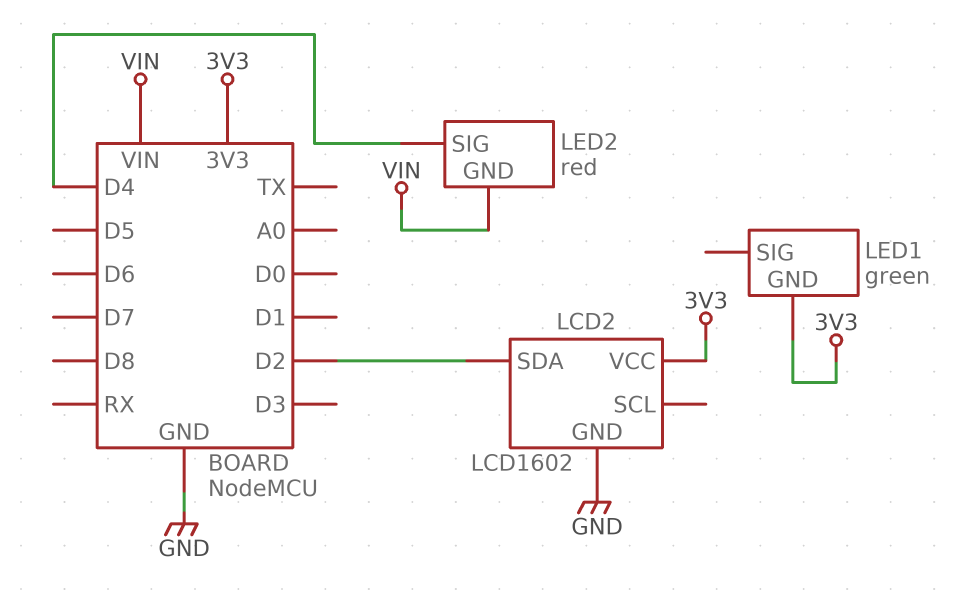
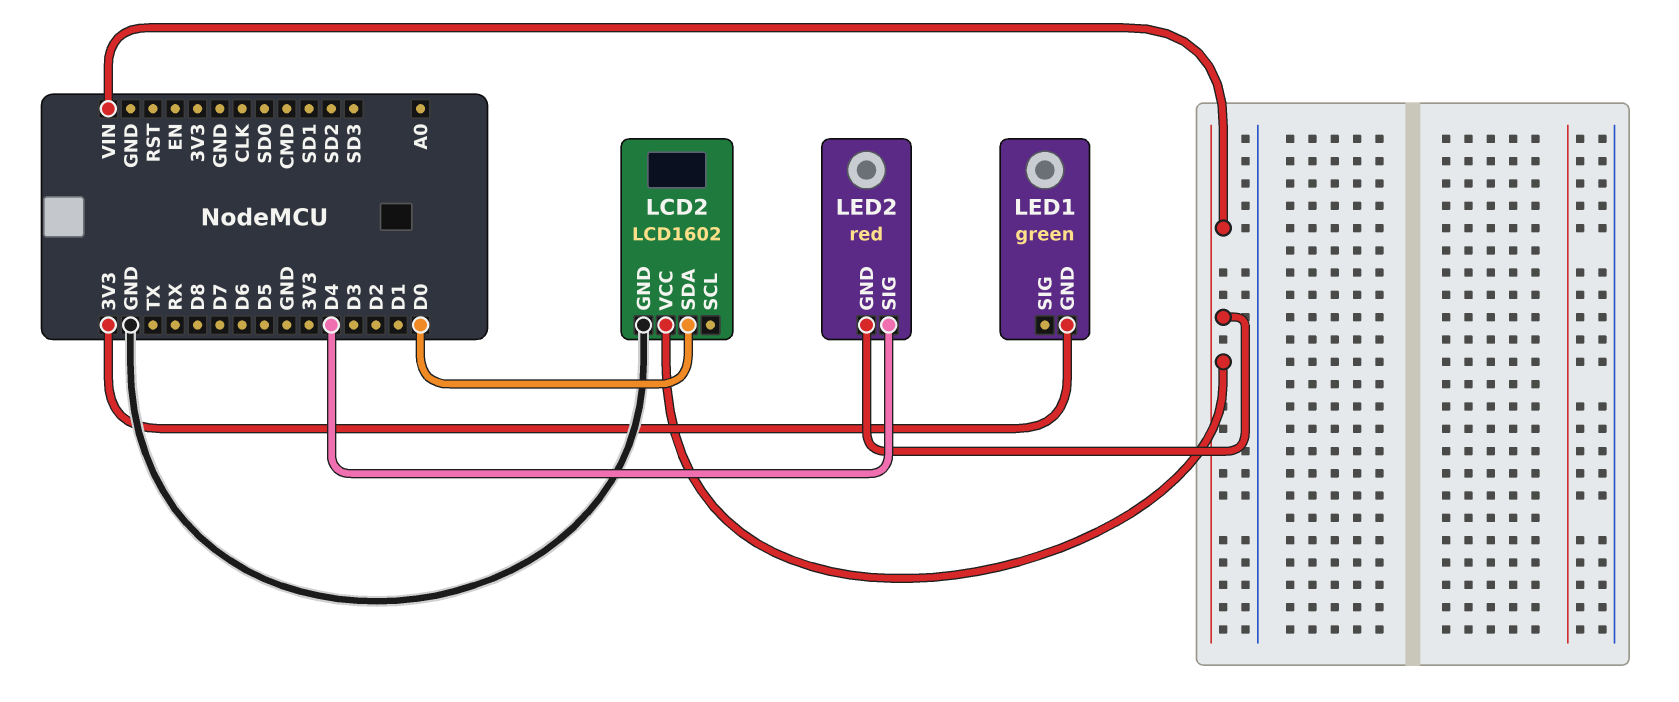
LCD2 pin SDA: D2 -> D0
LCD2 pin VCC: 3V3 -> VIN

